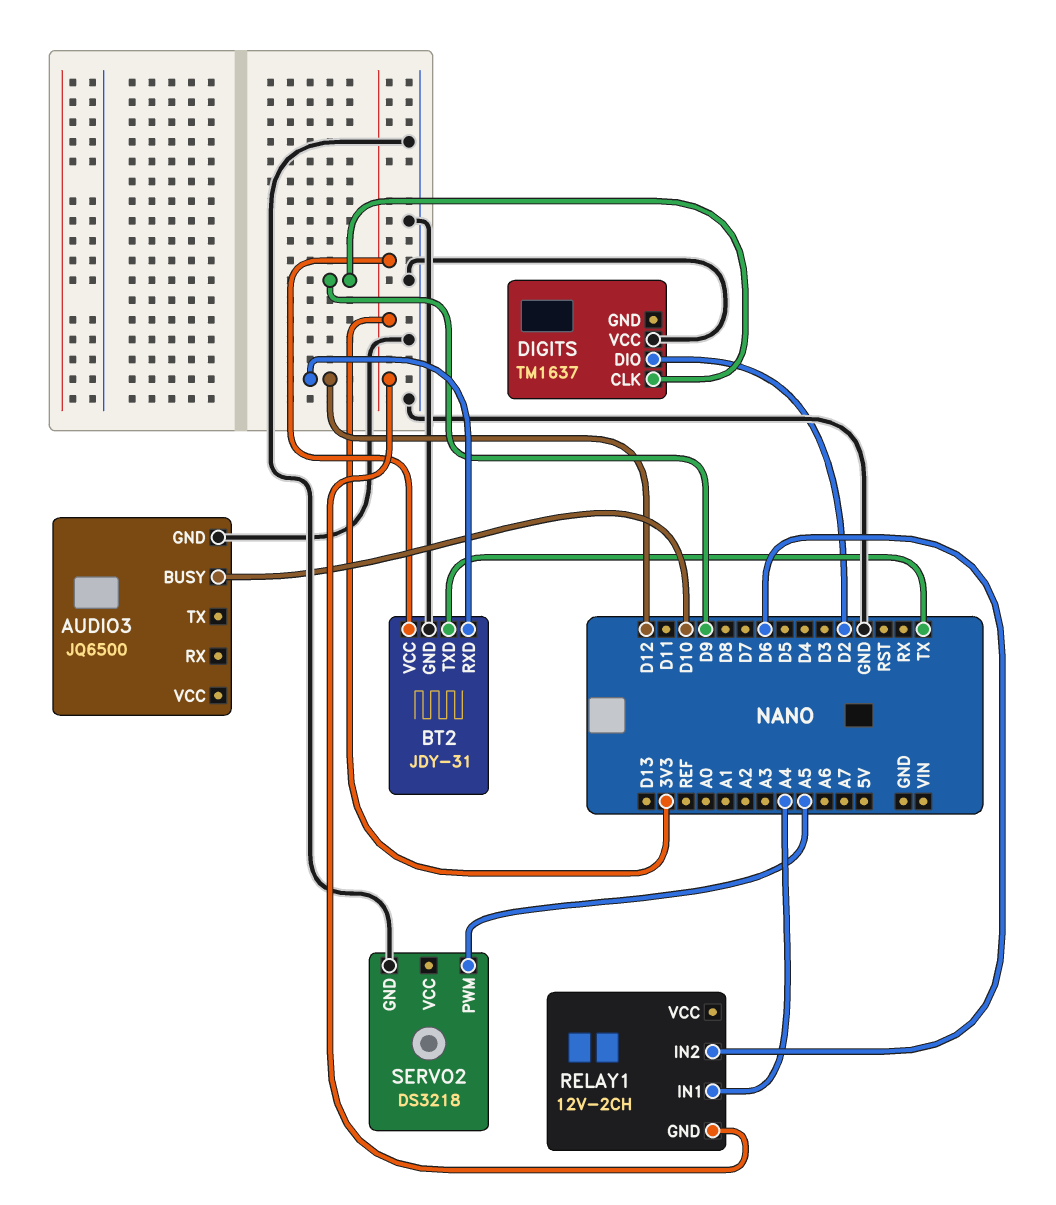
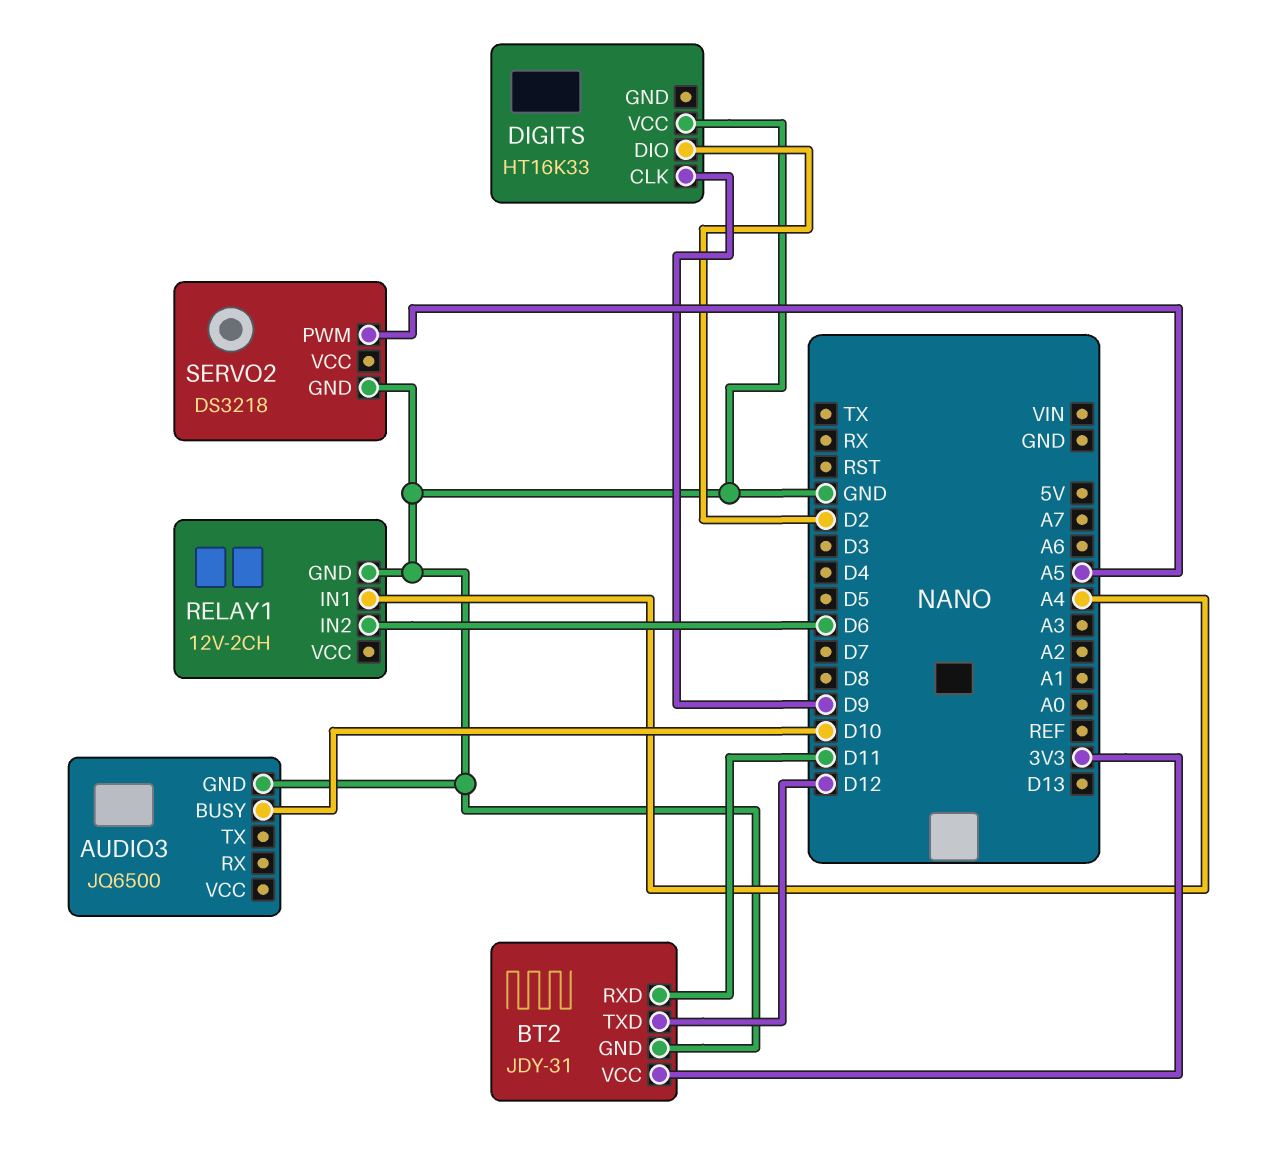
BT2 pin RXD: D12 -> D11
BT2 pin TXD: TX -> D12
DIGITS: TM1637 -> HT16K33
RELAY1 pin GND: 3V3 -> GND

